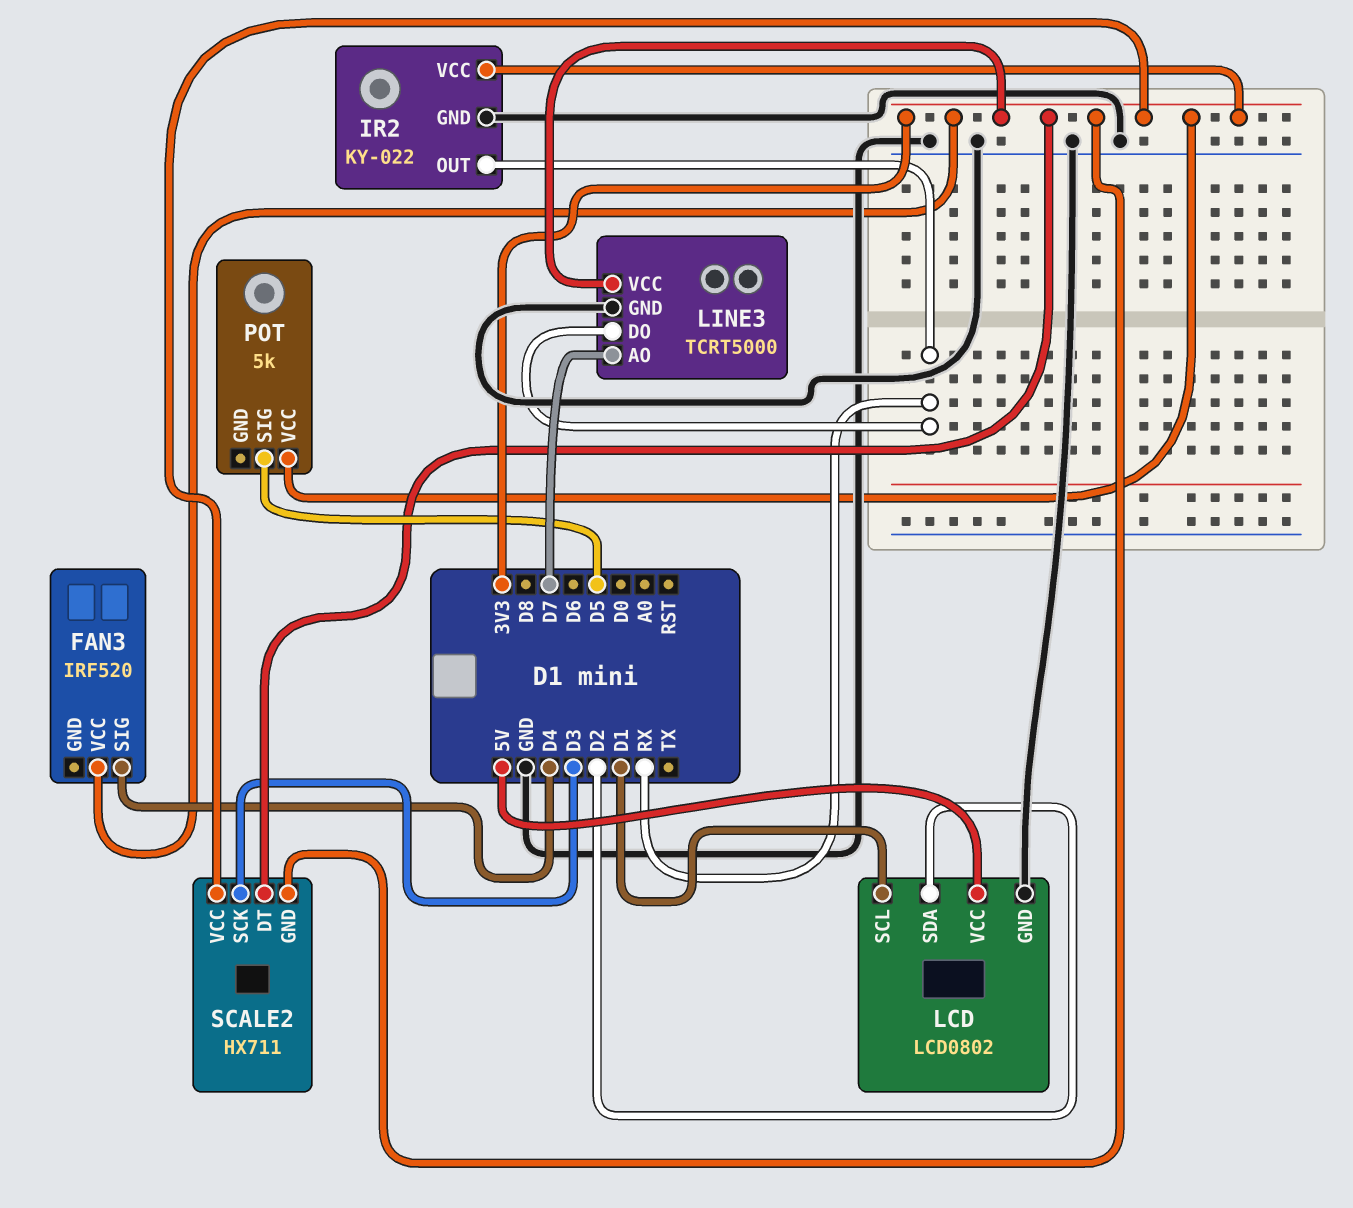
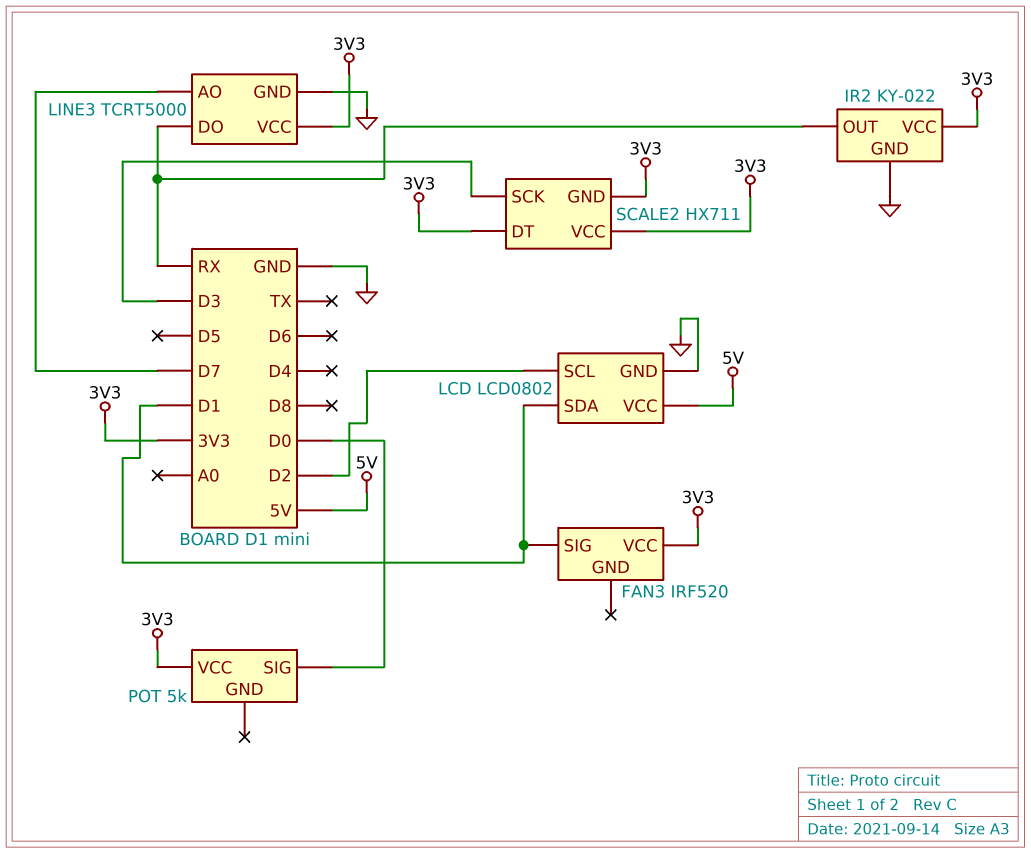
FAN3 pin SIG: D4 -> D1
LCD pin SCL: D1 -> D2
LCD pin SDA: D2 -> D1
POT pin SIG: D5 -> D0

